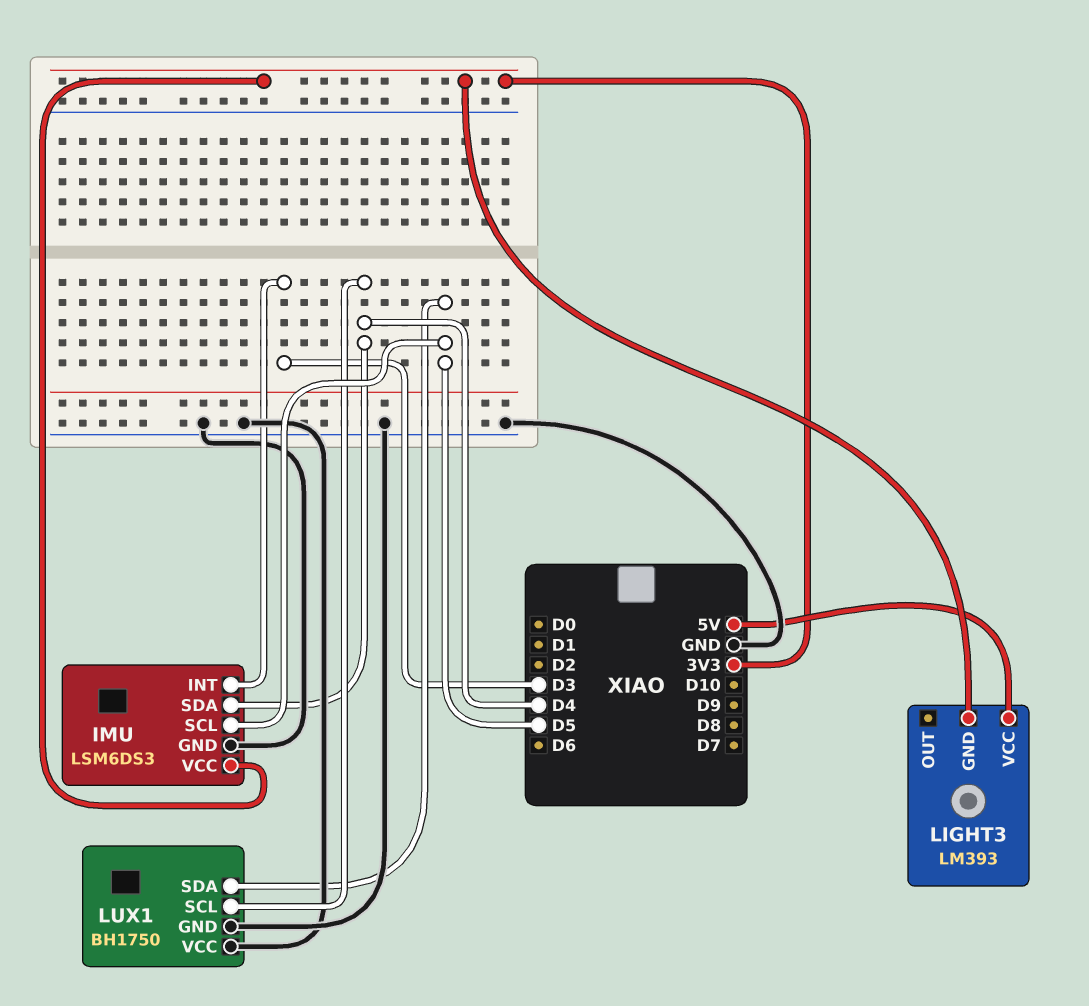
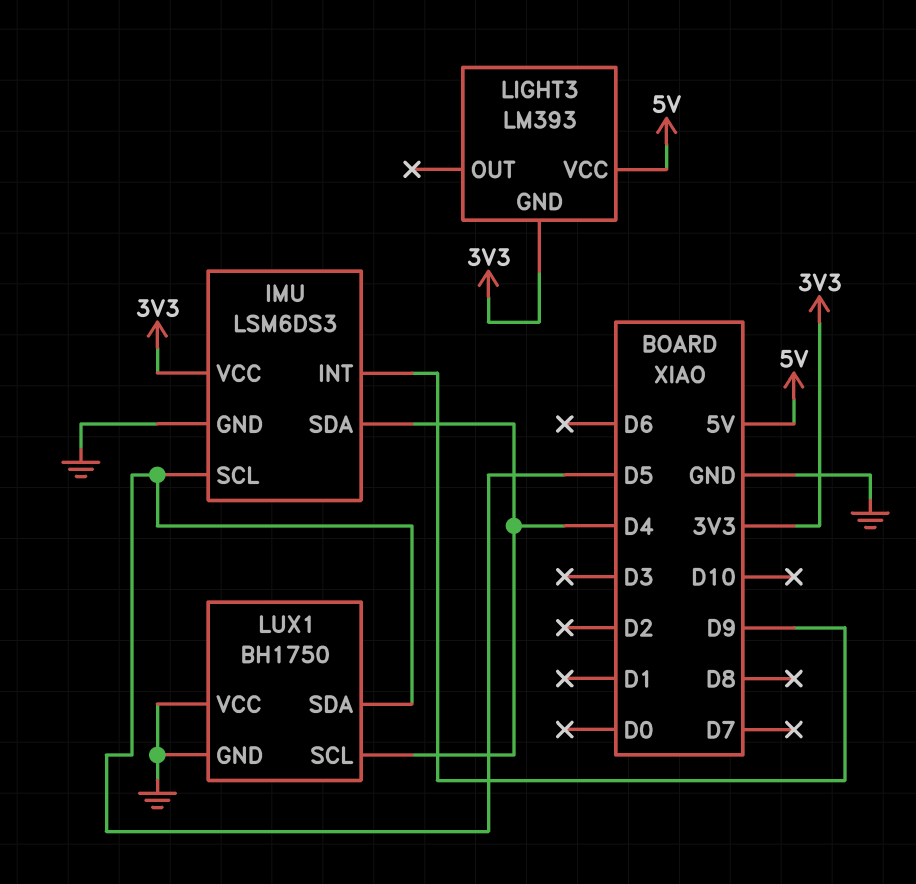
IMU pin INT: D3 -> D9

